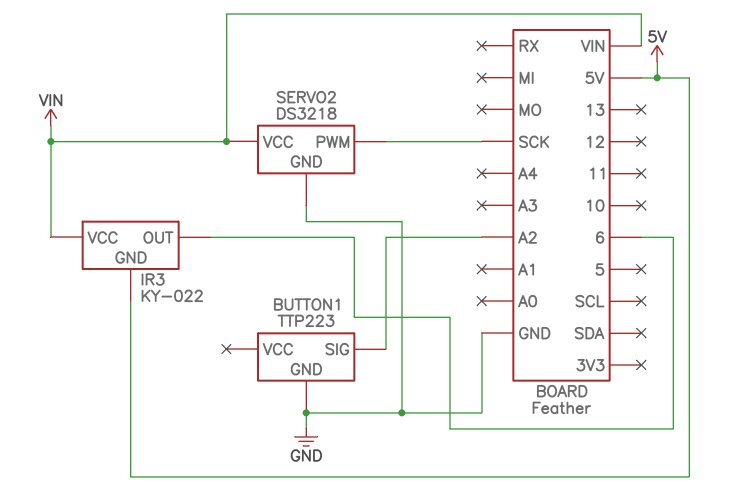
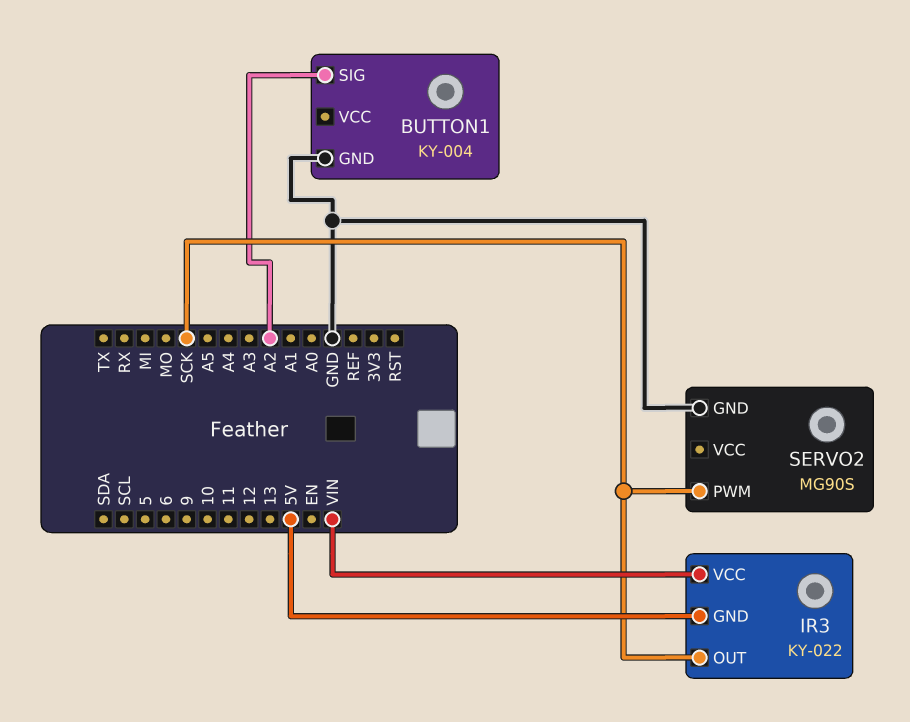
BUTTON1: TTP223 -> KY-004
IR3 pin OUT: 6 -> SCK
SERVO2: DS3218 -> MG90S
SERVO2 pin VCC: VIN -> none

